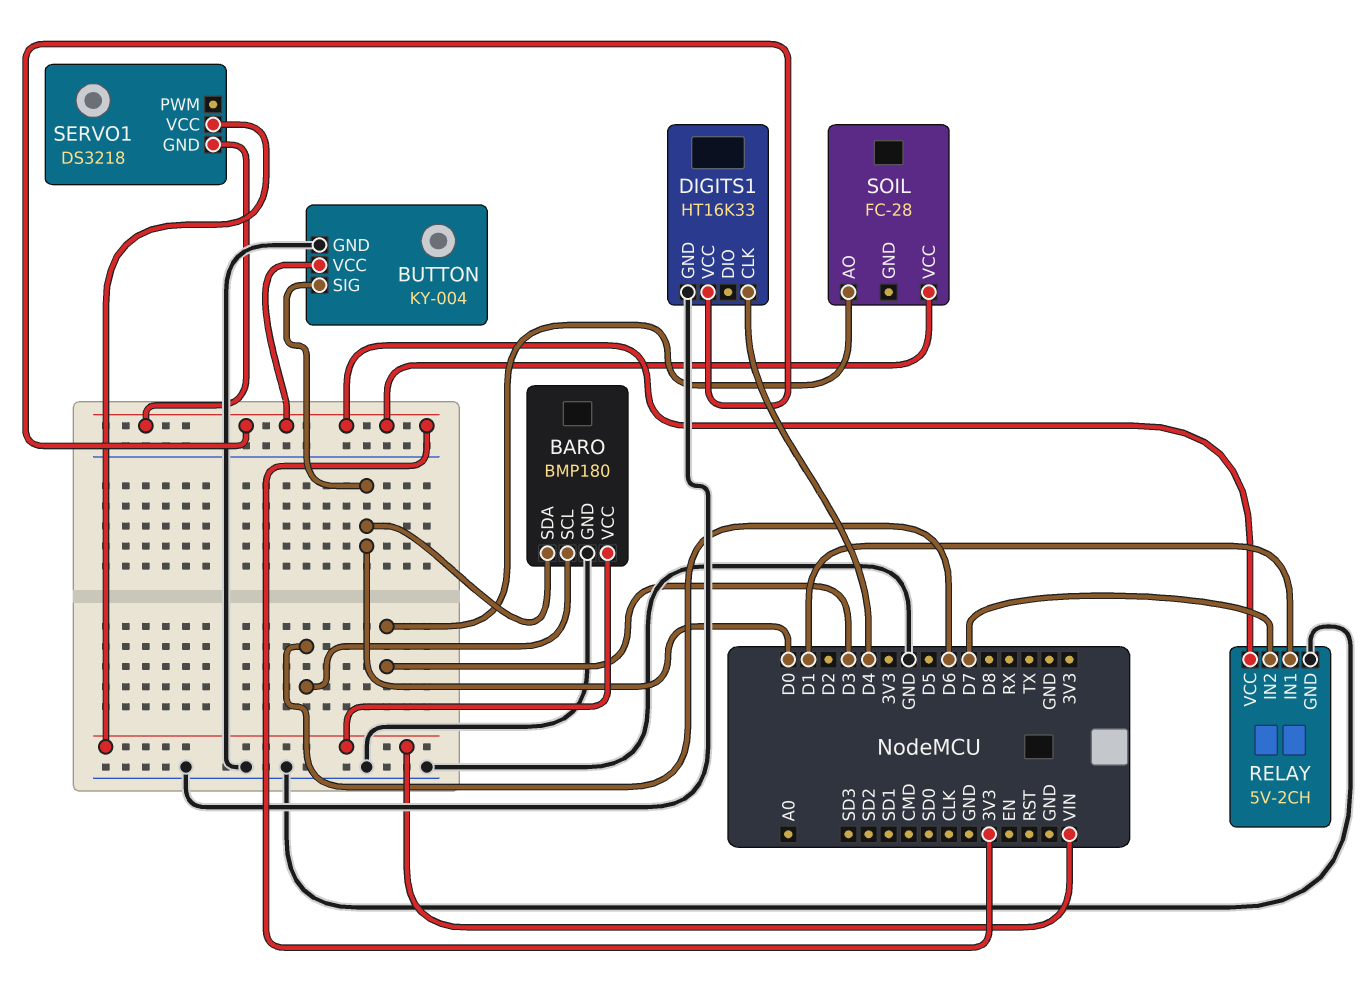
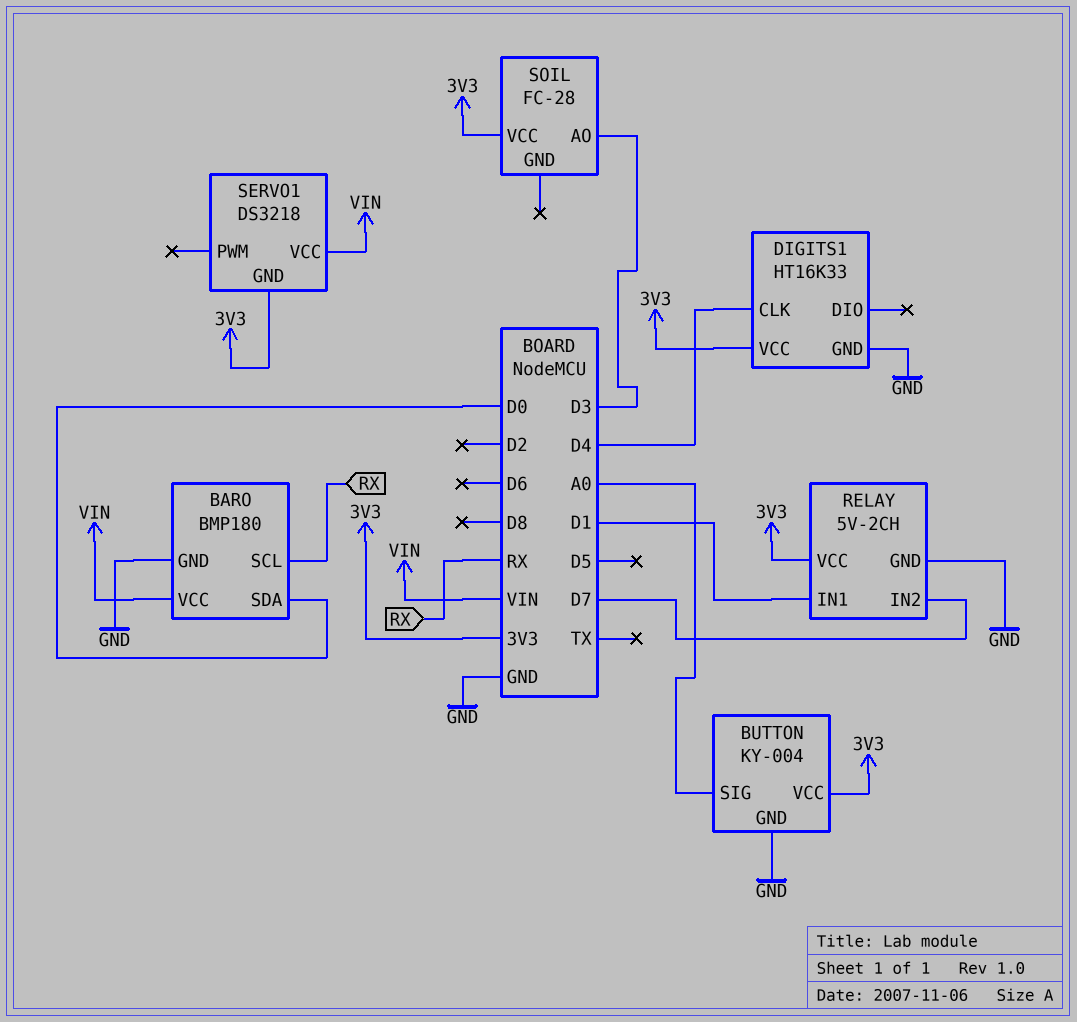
BARO pin SCL: D6 -> RX
BUTTON pin SIG: D0 -> A0

